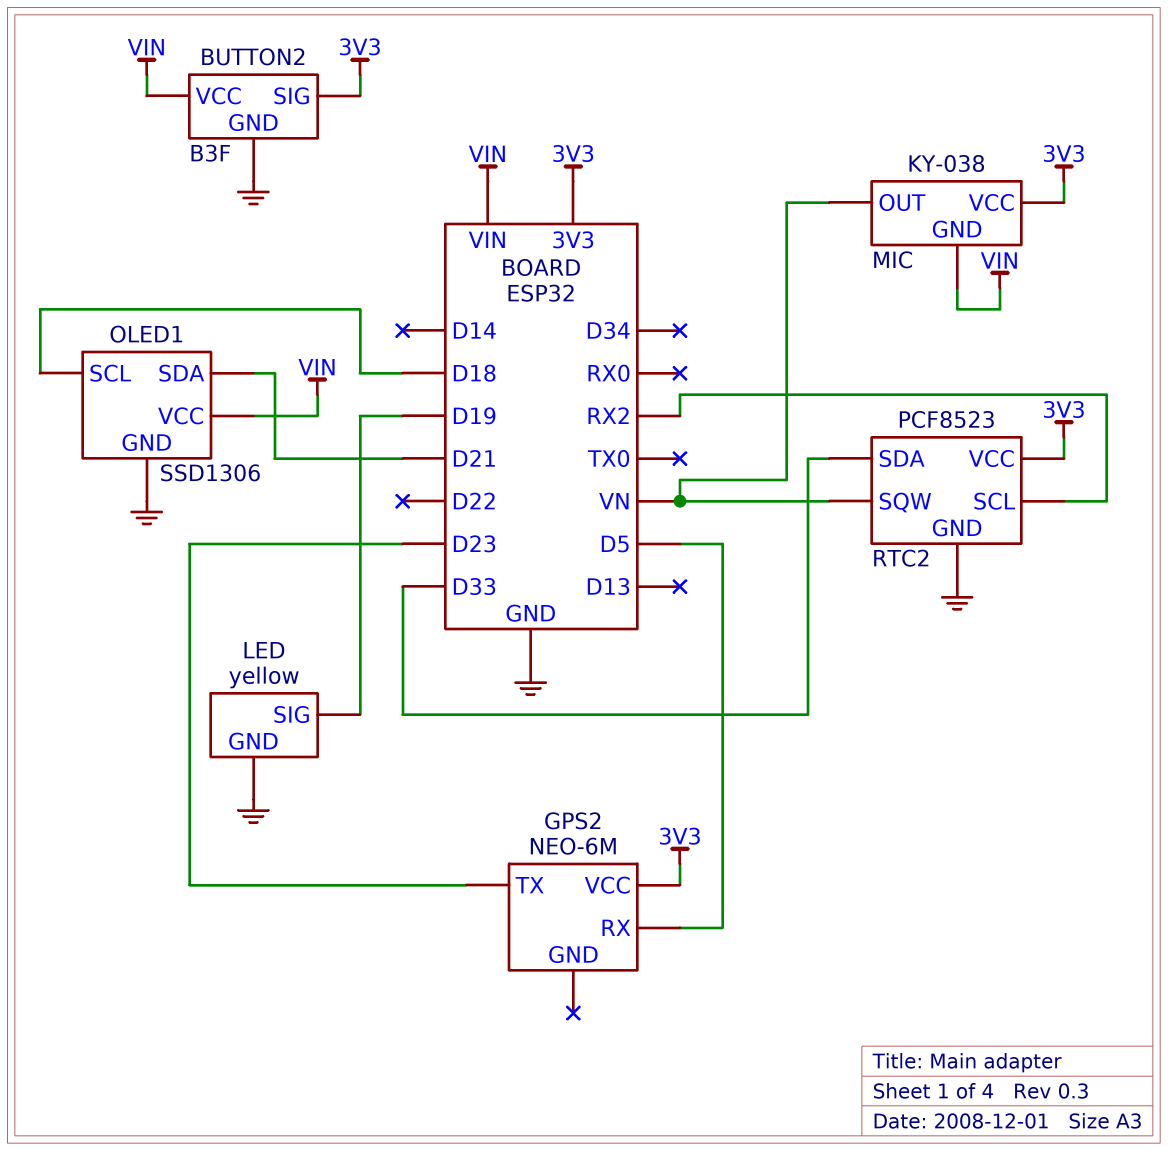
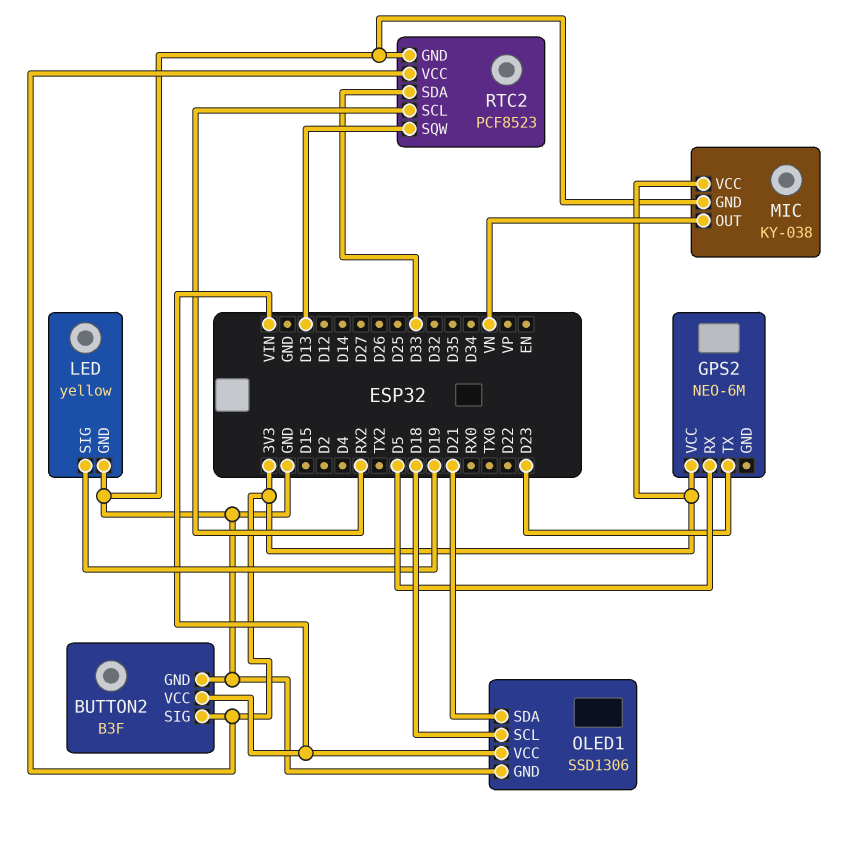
MIC pin GND: VIN -> GND
RTC2 pin SQW: VN -> D13

